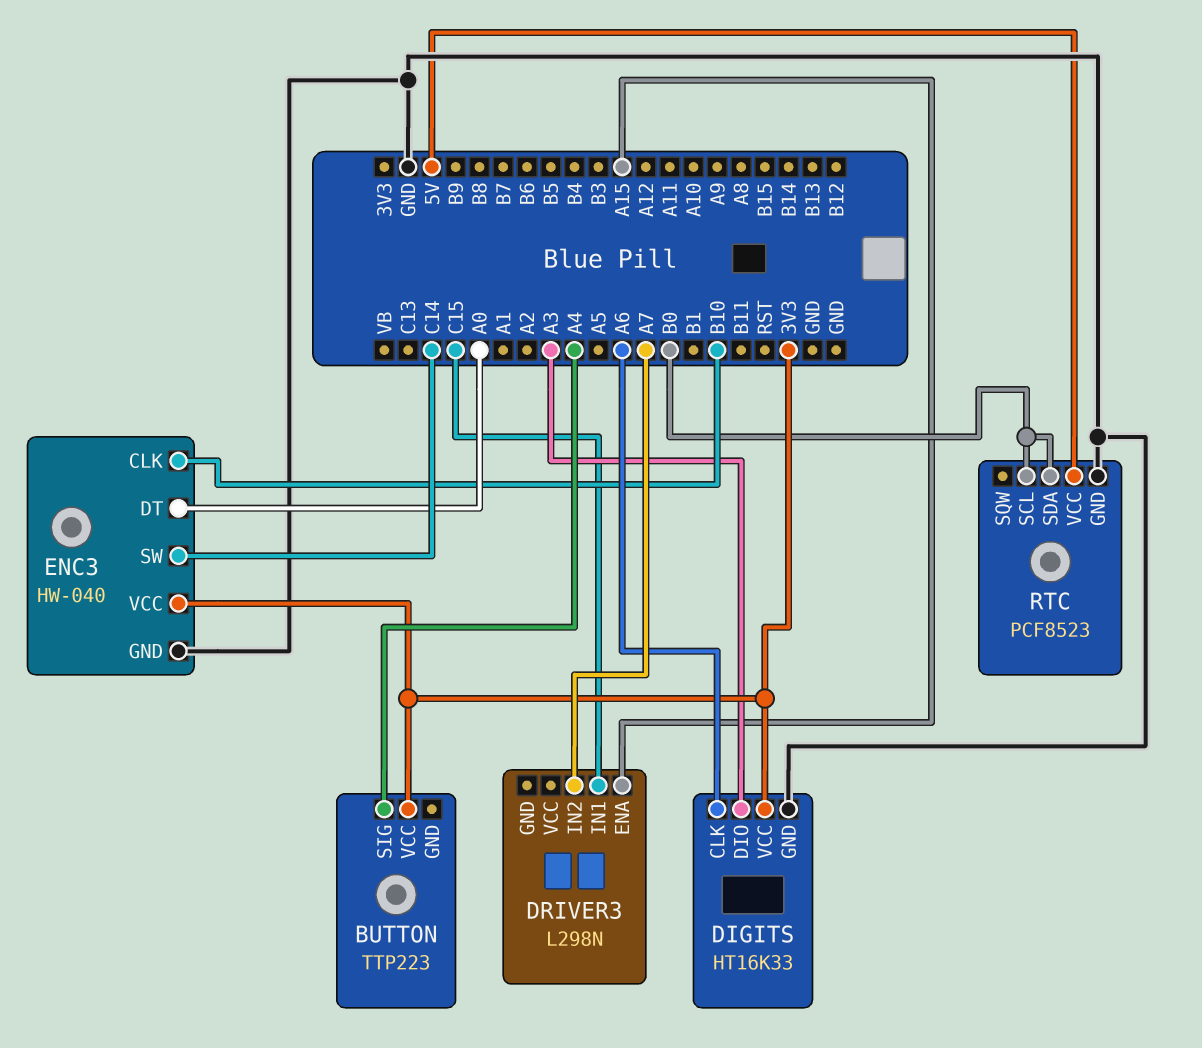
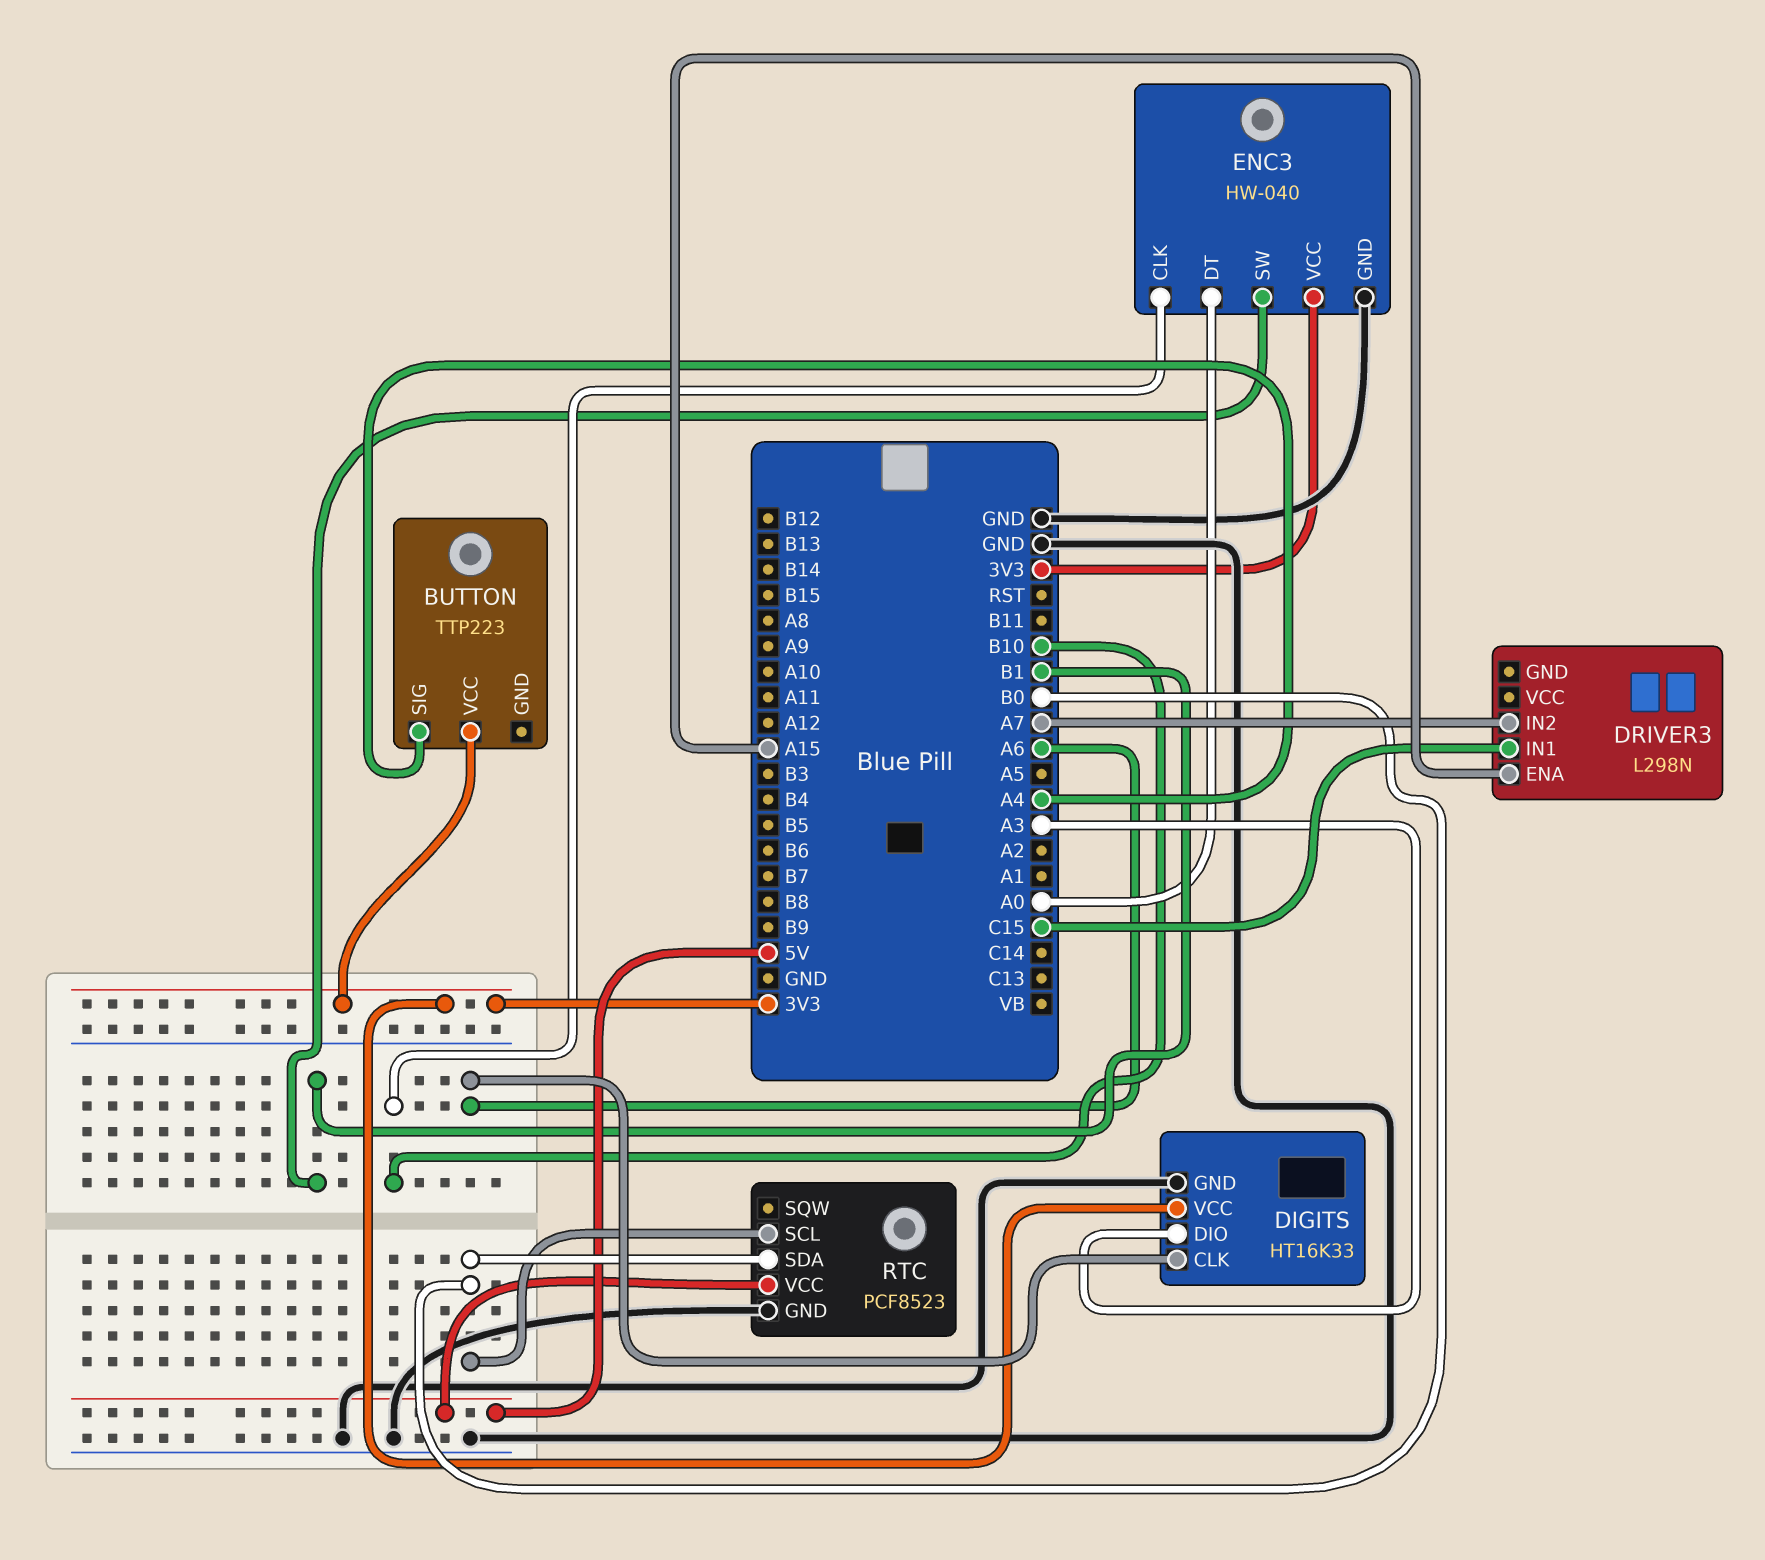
ENC3 pin SW: C14 -> B1

